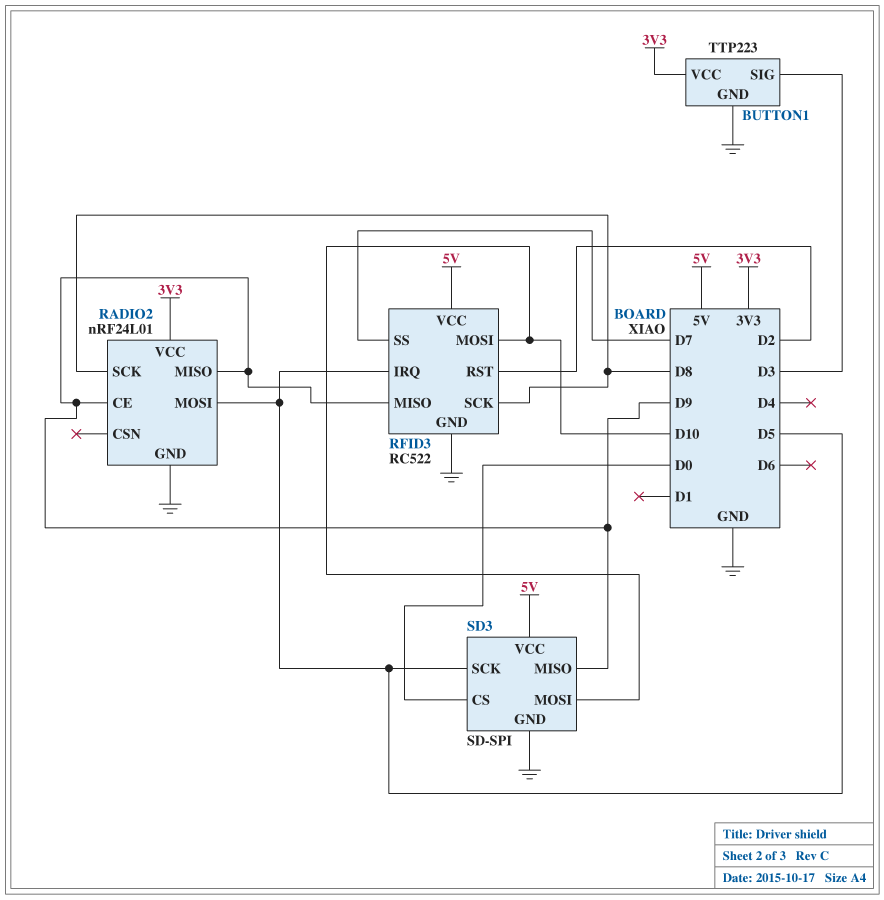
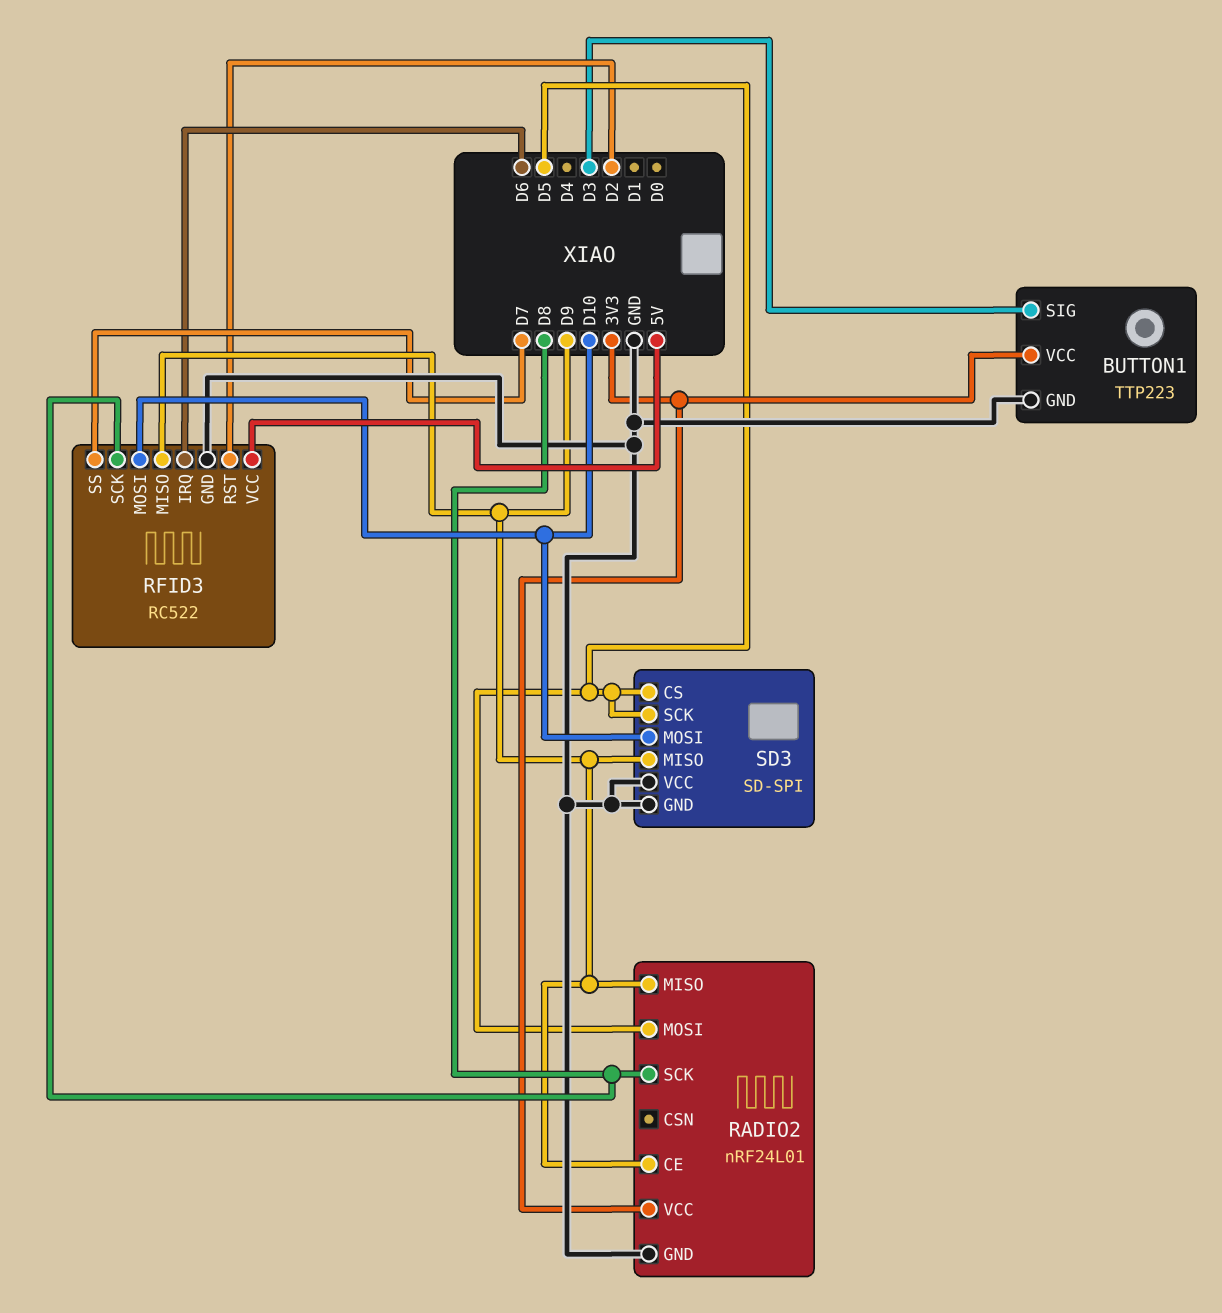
RFID3 pin IRQ: D5 -> D6
SD3 pin CS: D0 -> D5
SD3 pin VCC: 5V -> GND

